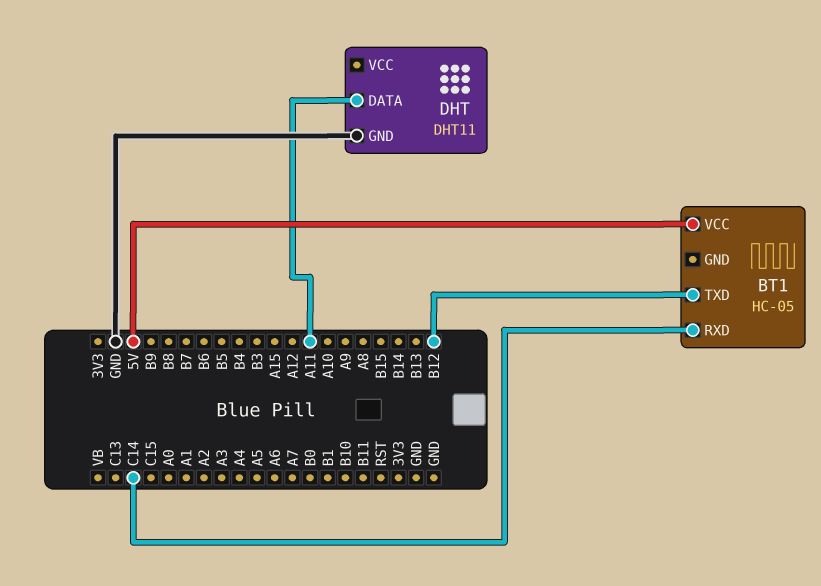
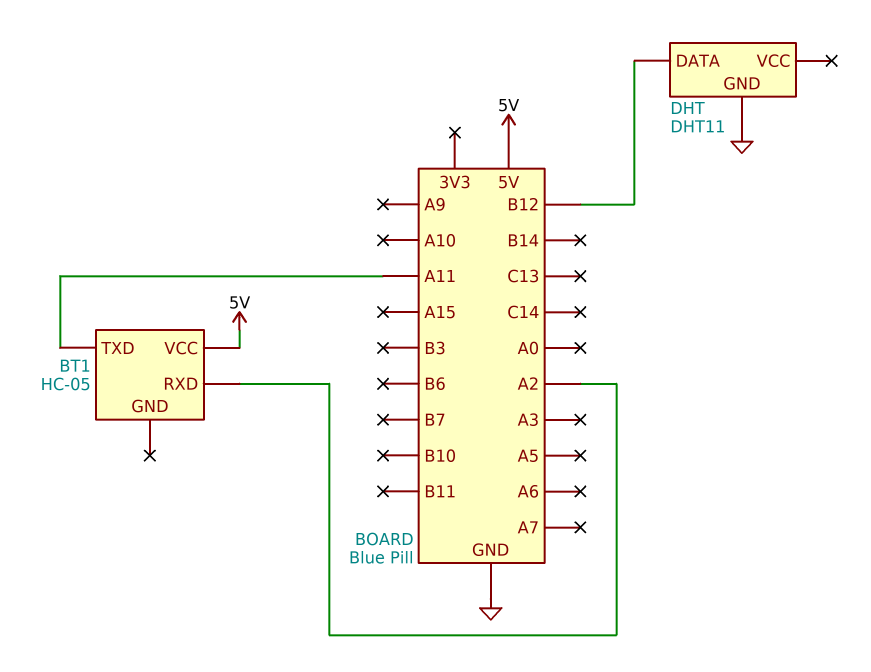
BT1 pin RXD: C14 -> A2
BT1 pin TXD: B12 -> A11
DHT pin DATA: A11 -> B12

